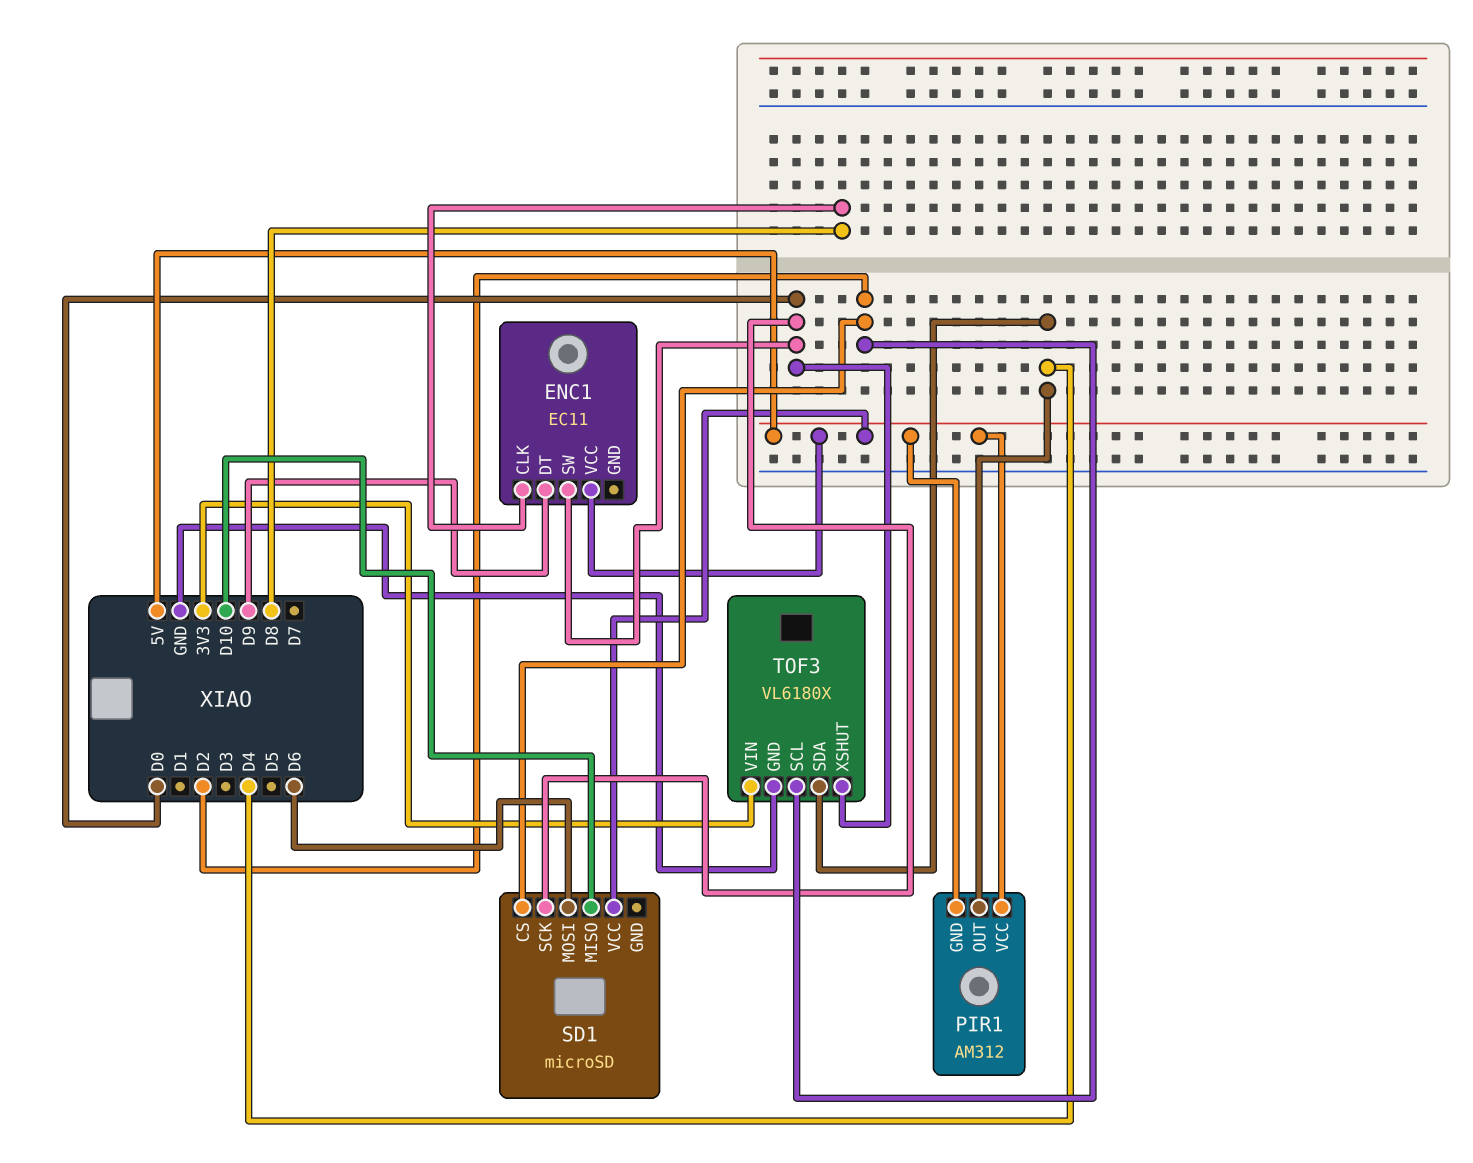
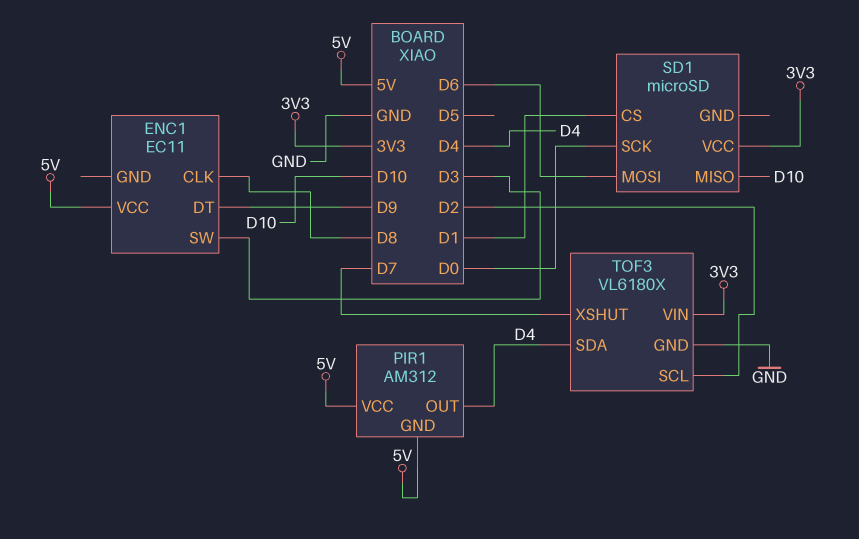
ENC1 pin SW: D0 -> D3
SD1 pin CS: D2 -> D1
SD1 pin VCC: 5V -> 3V3
TOF3 pin XSHUT: D0 -> D7

